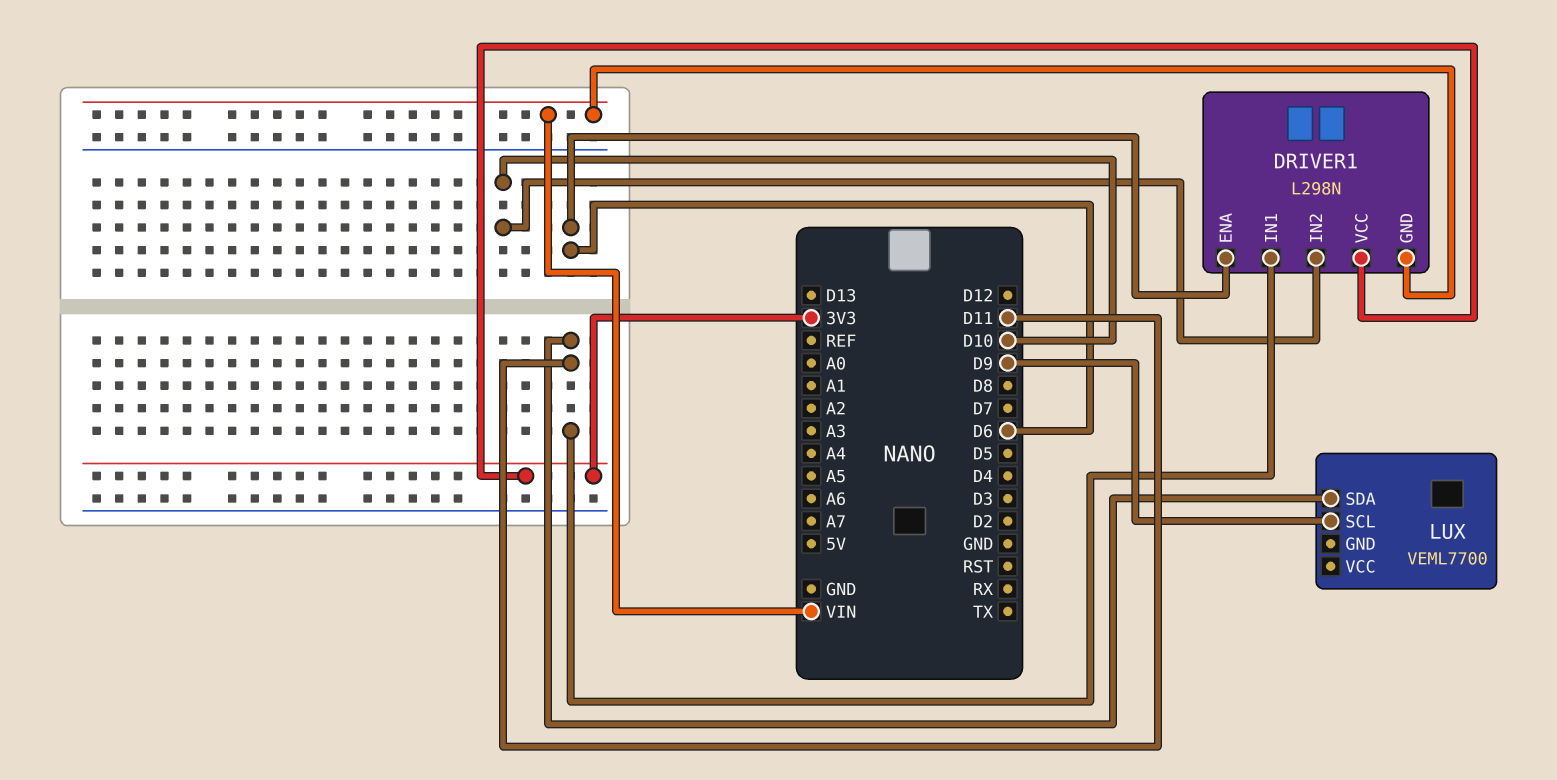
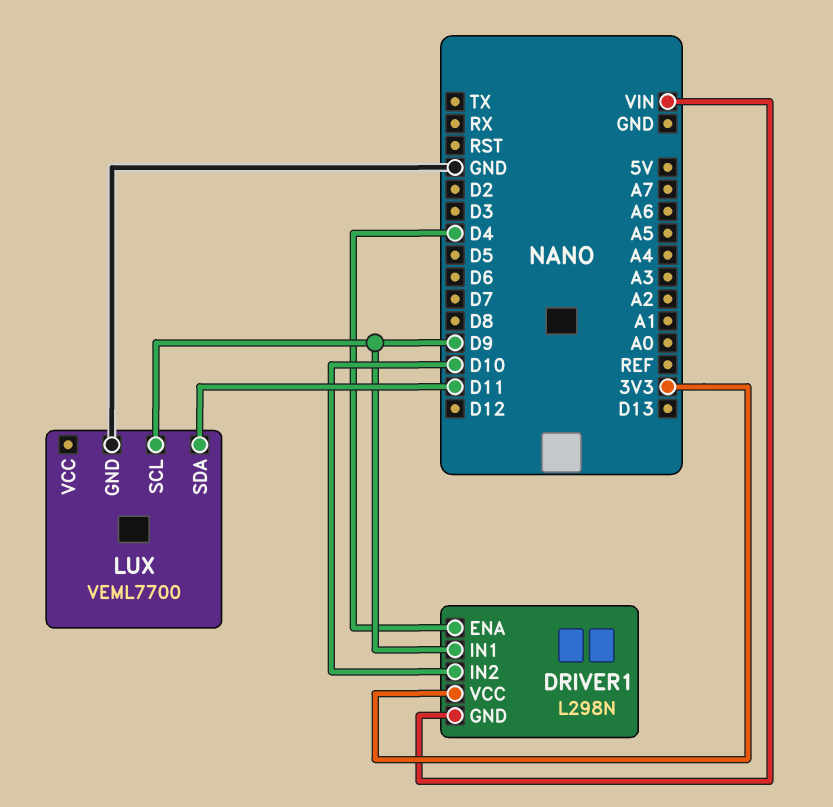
DRIVER1 pin ENA: D6 -> D4
DRIVER1 pin IN1: D11 -> D9
LUX pin GND: none -> GND

